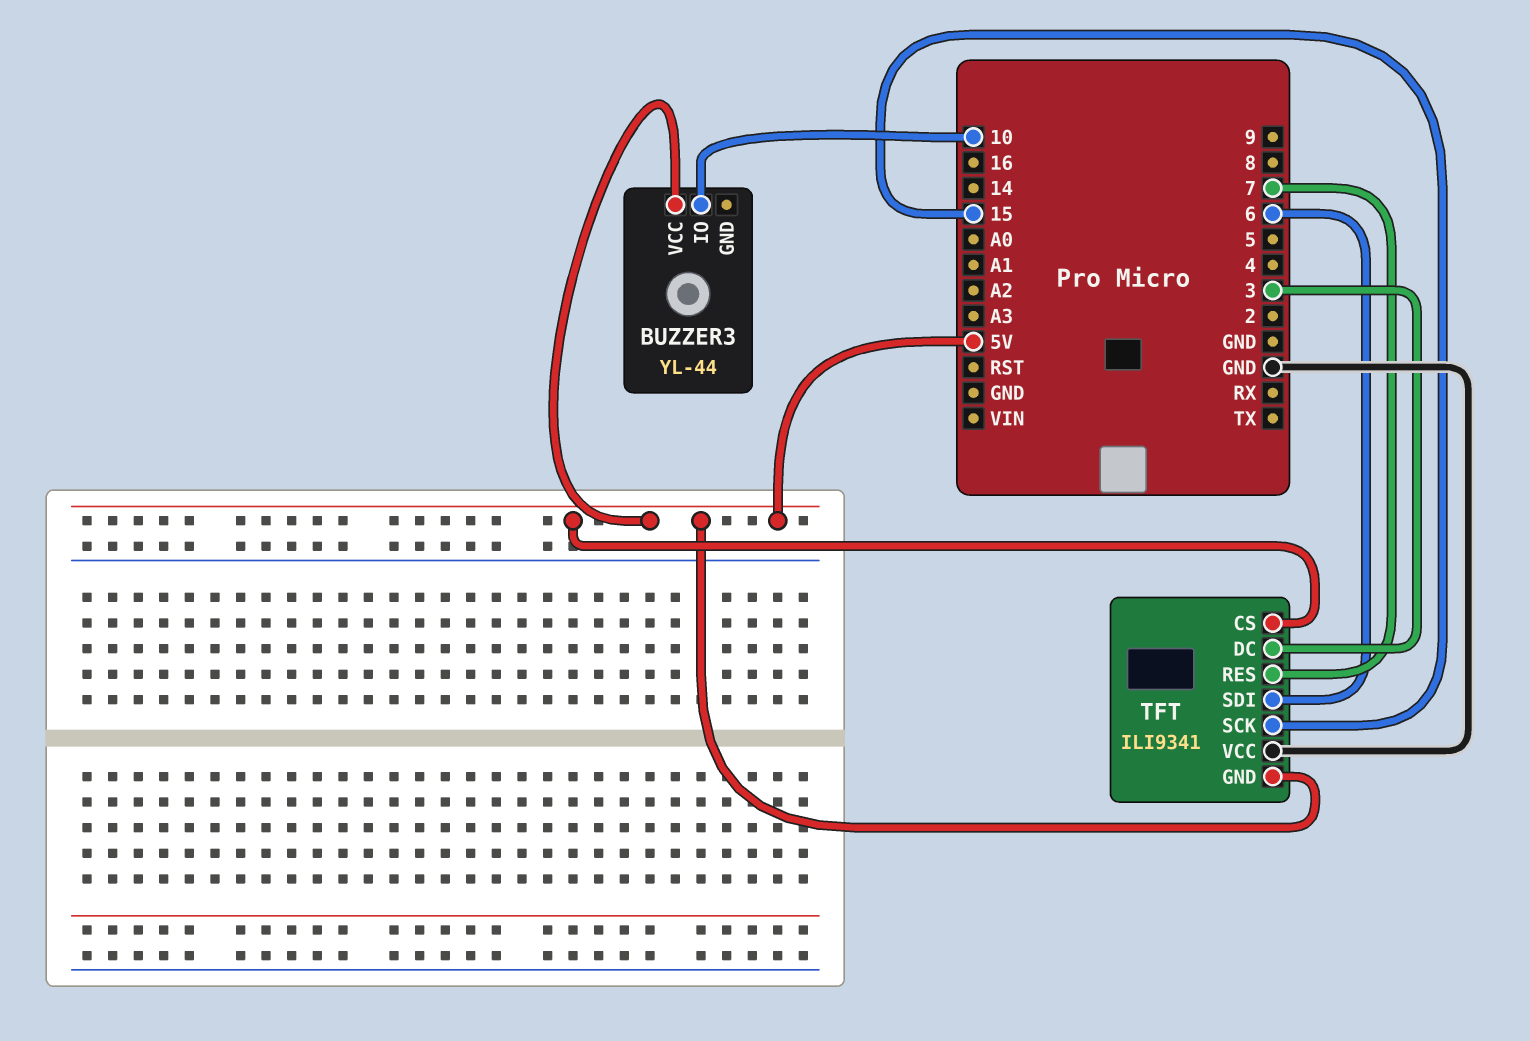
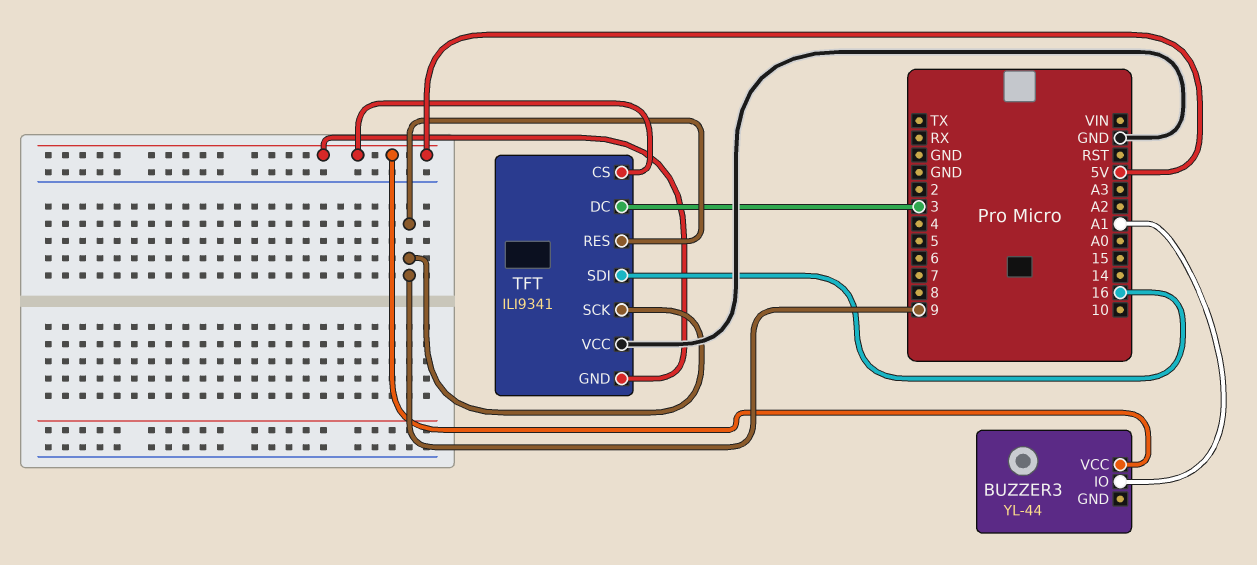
BUZZER3 pin IO: 10 -> A1
TFT pin RES: 7 -> 9
TFT pin SCK: 15 -> 9
TFT pin SDI: 6 -> 16

